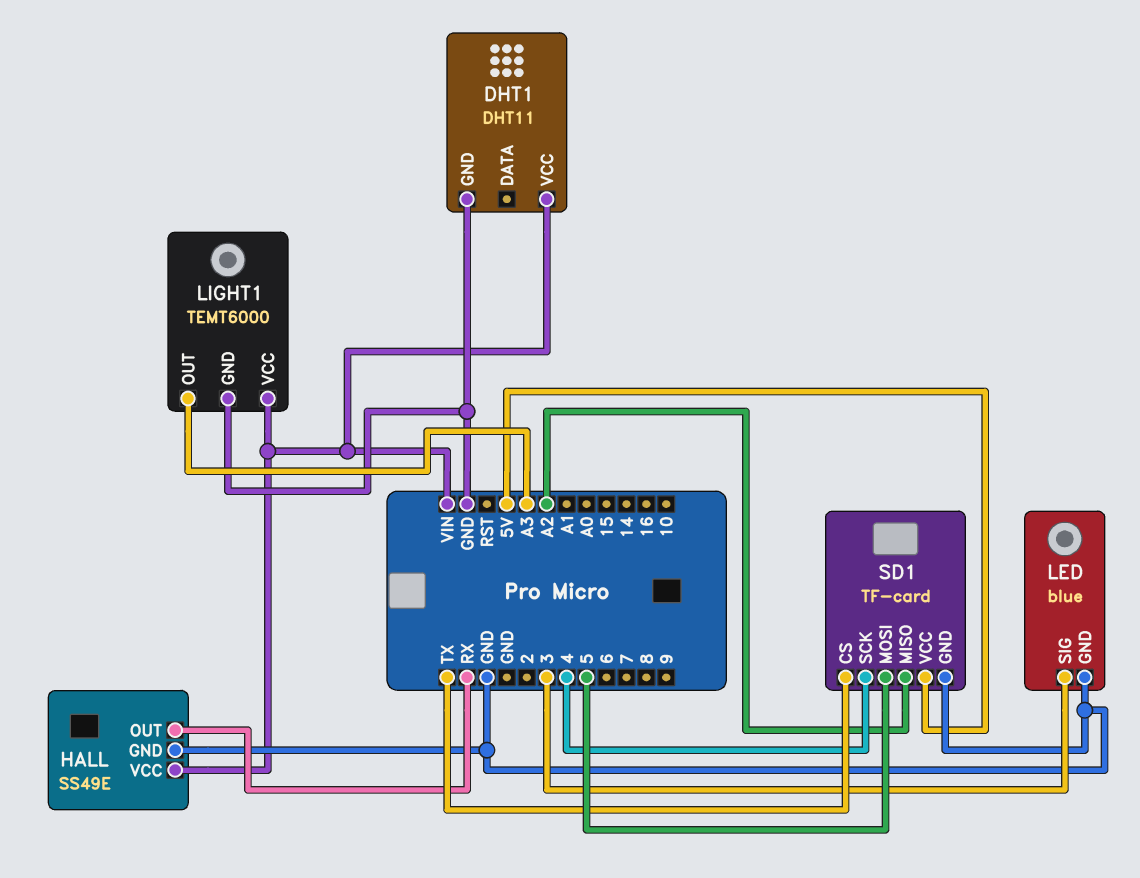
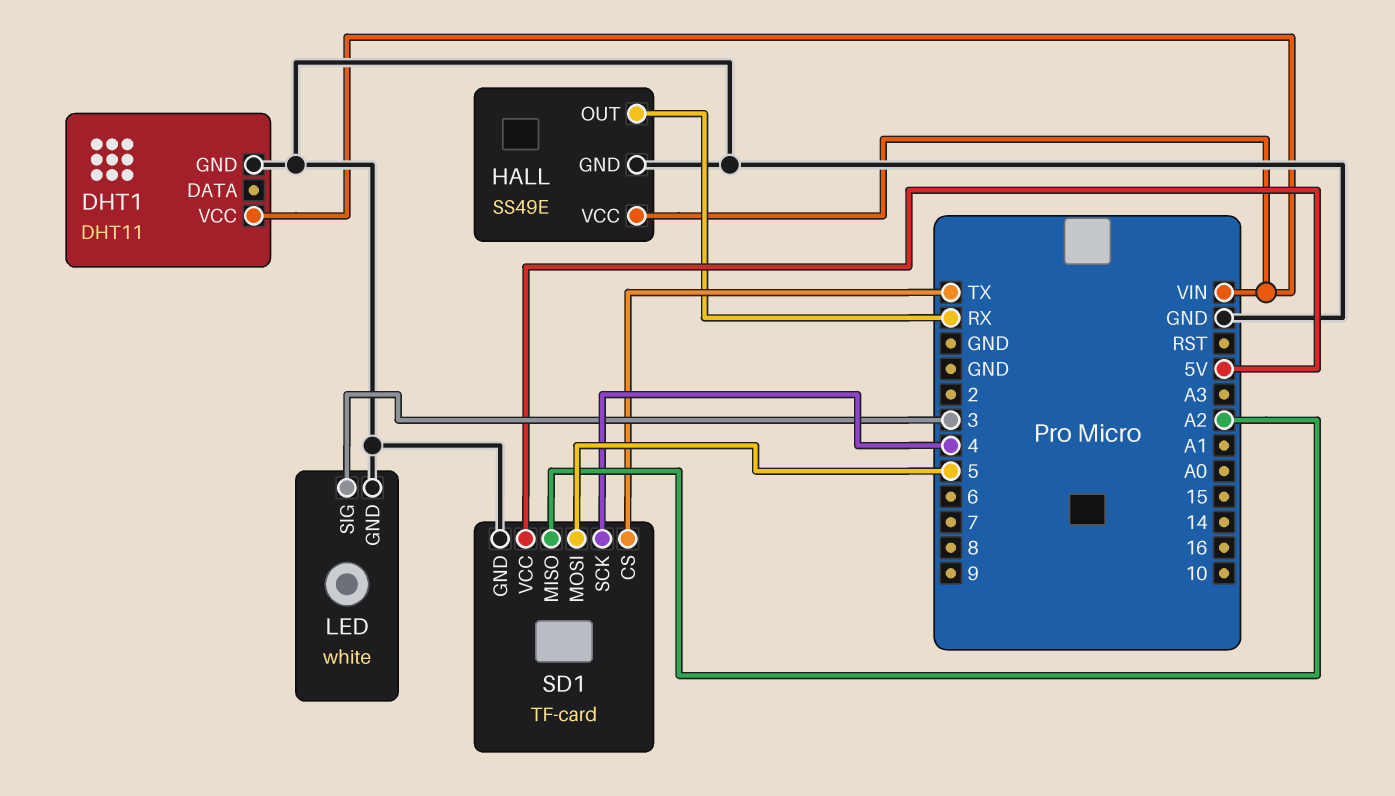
LED: blue -> white
LIGHT1: TEMT6000 -> none
LIGHT1 pin GND: GND -> none
LIGHT1 pin OUT: A3 -> none
LIGHT1 pin VCC: VIN -> none

